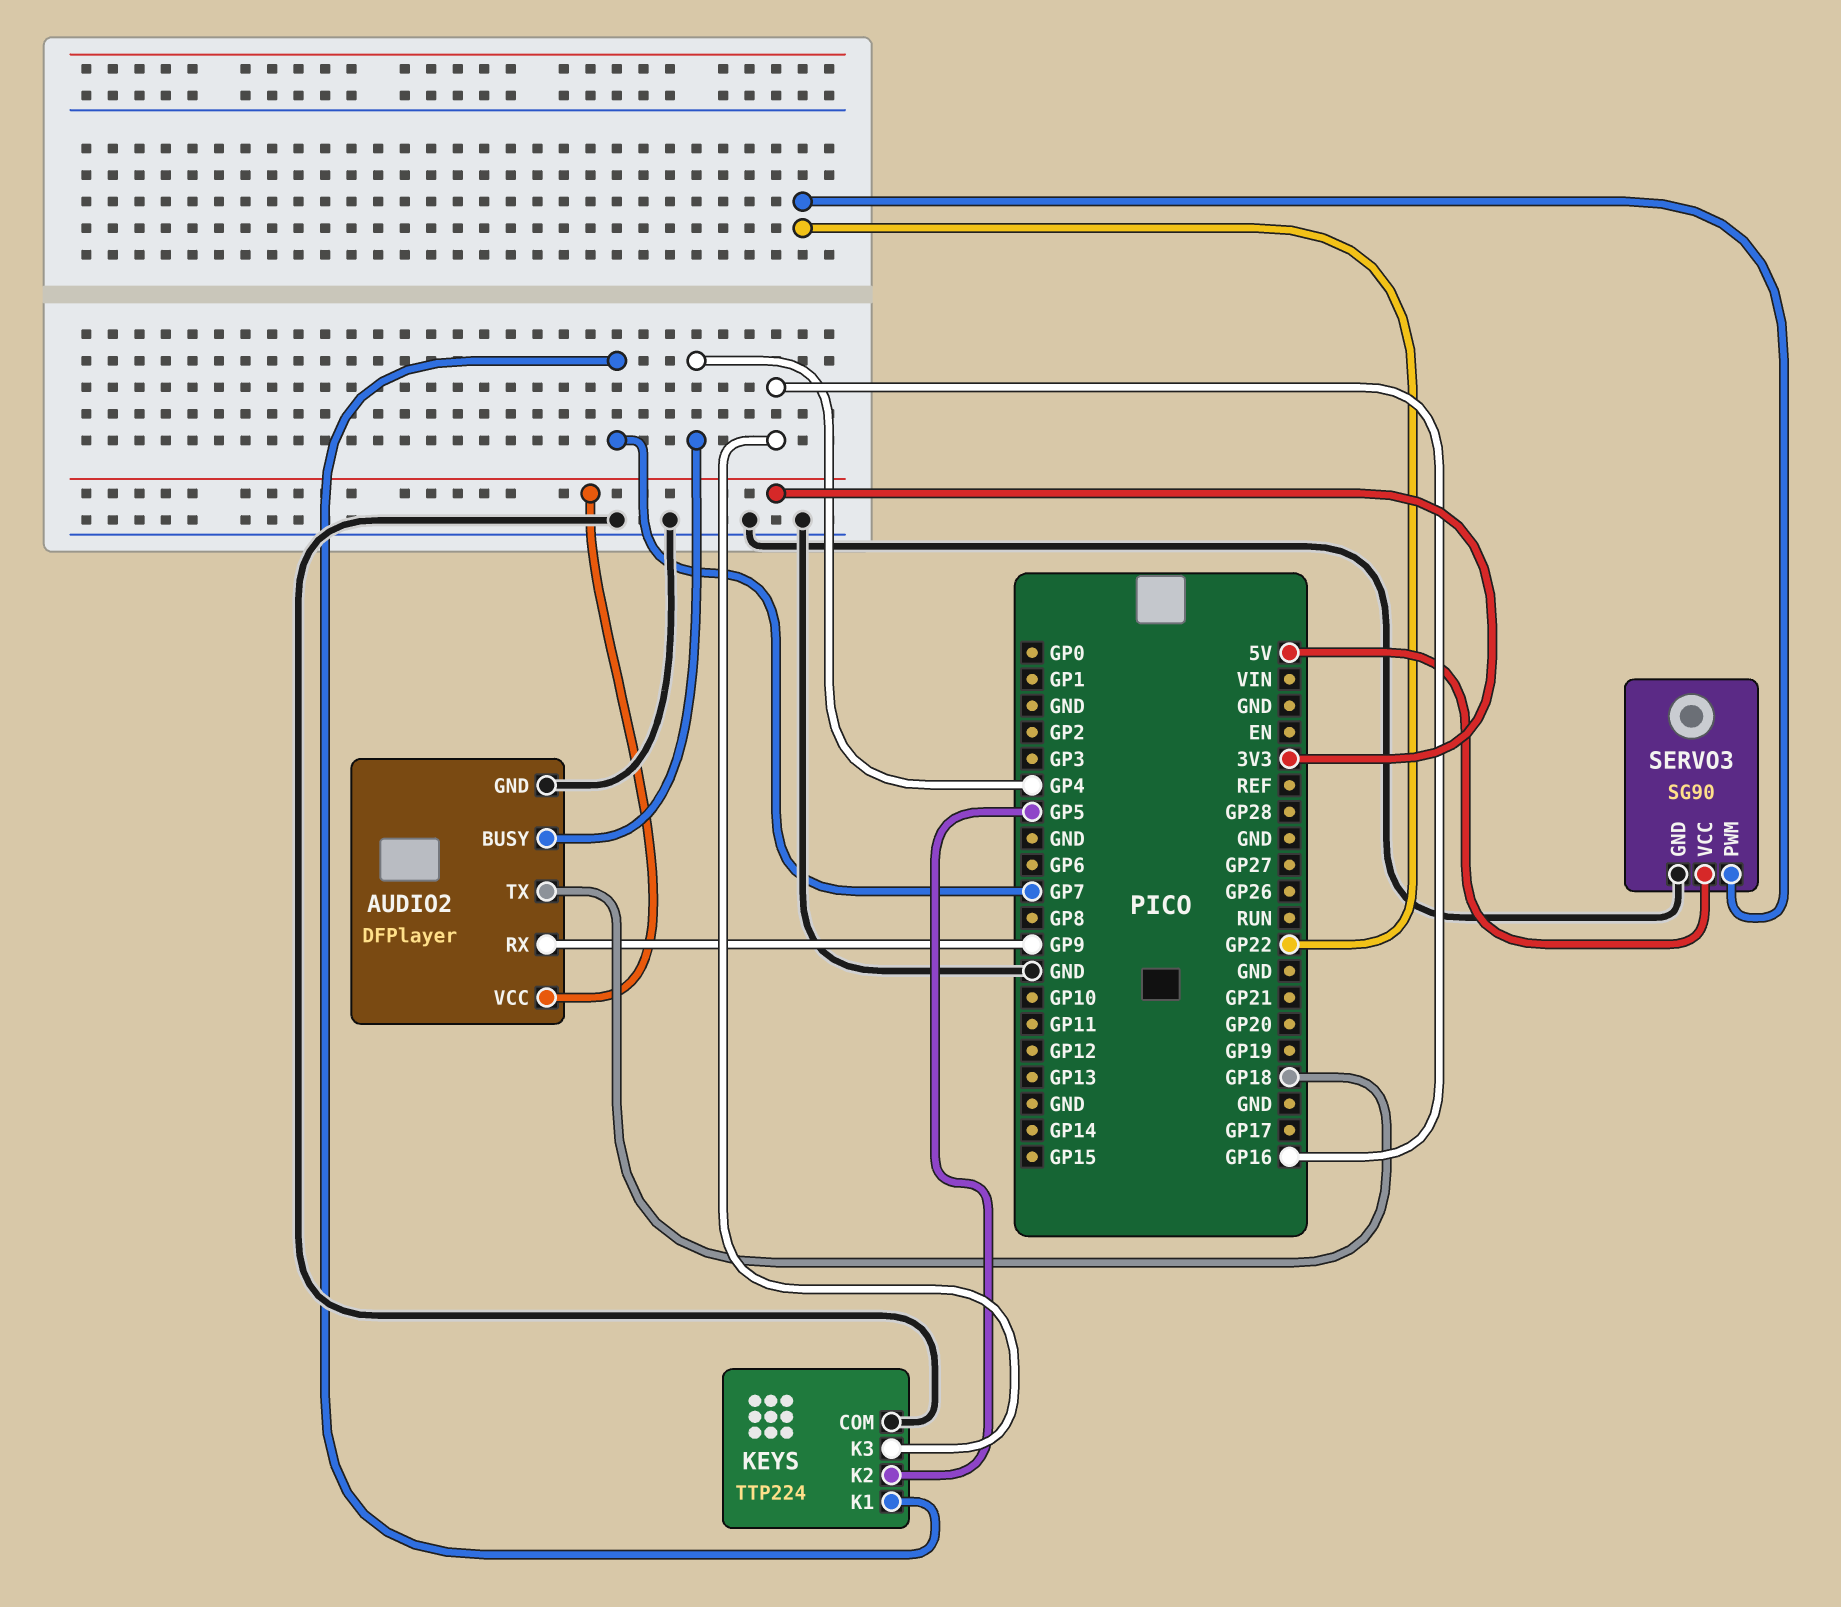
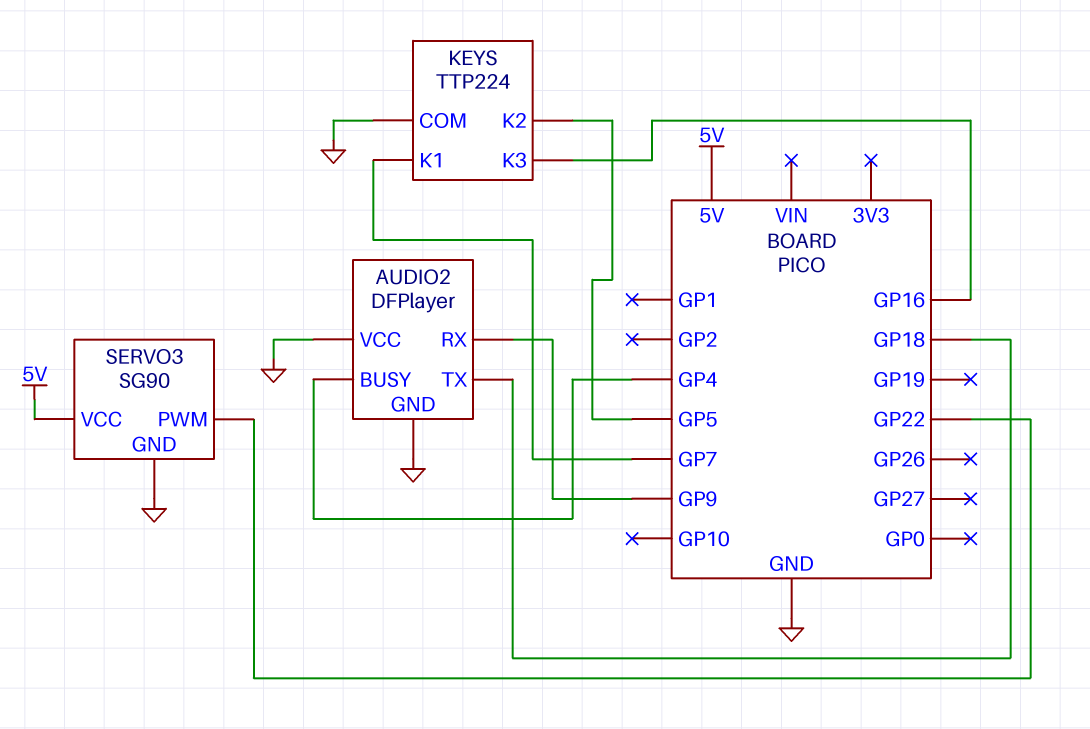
AUDIO2 pin VCC: 3V3 -> GND

